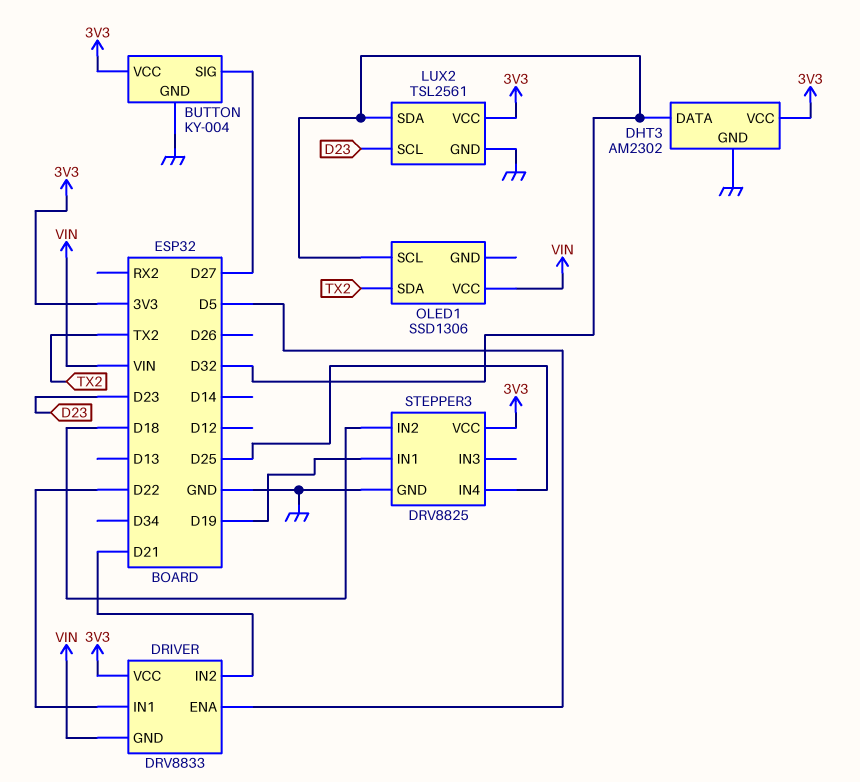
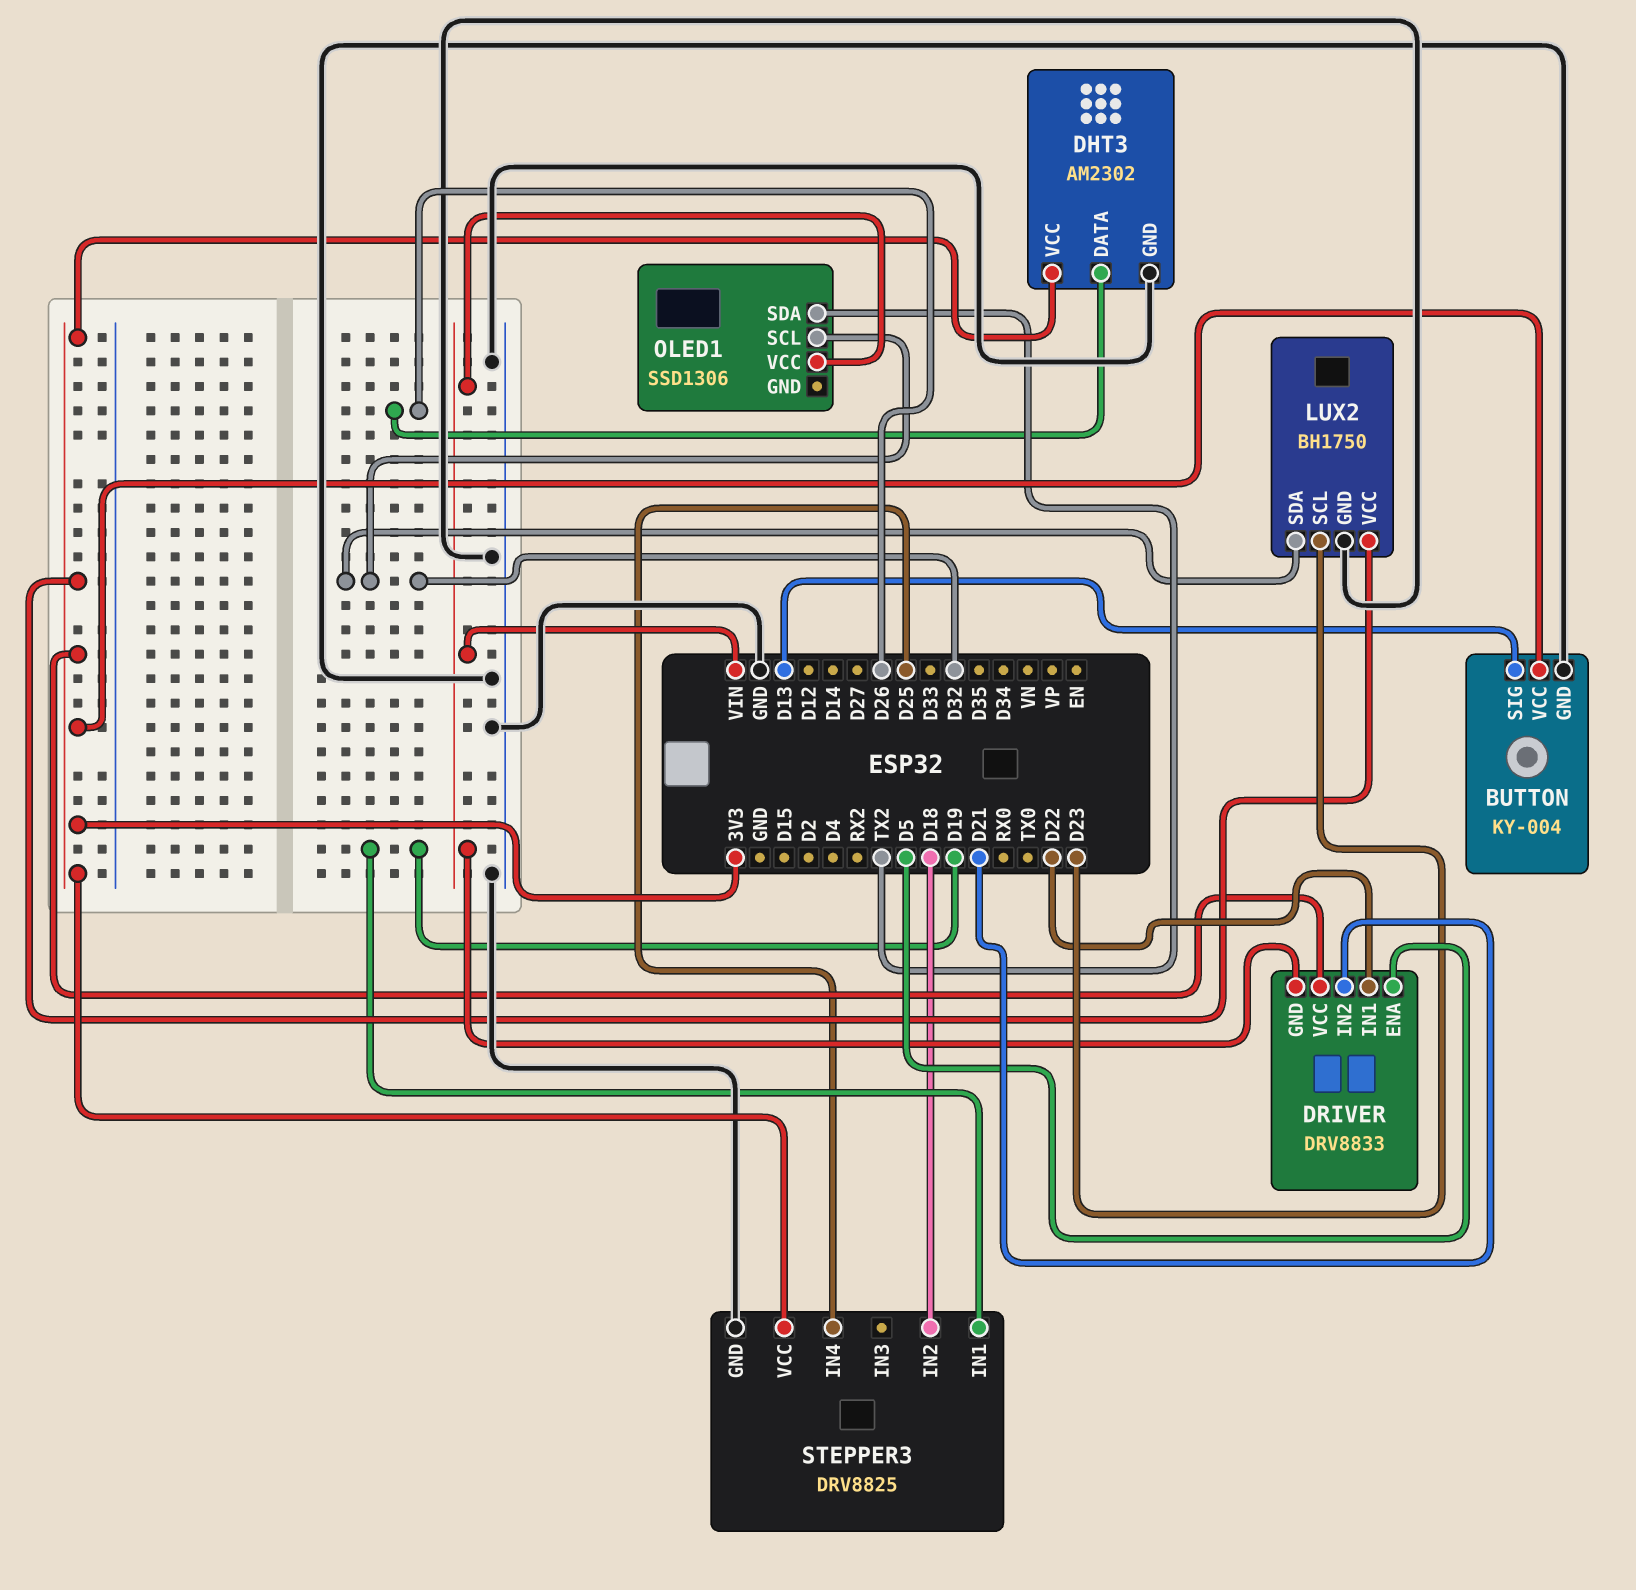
BUTTON pin SIG: D27 -> D13
DHT3 pin DATA: D32 -> D26
LUX2: TSL2561 -> BH1750

